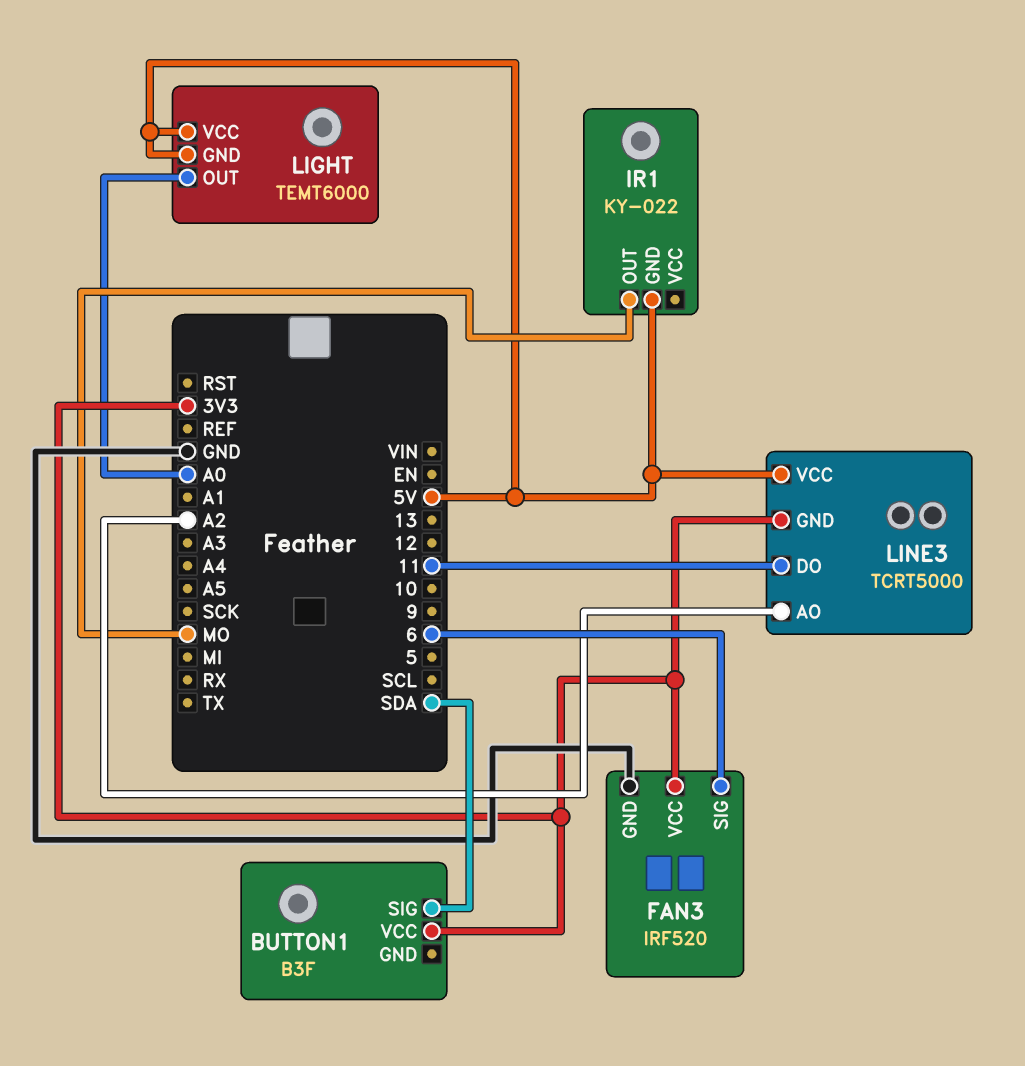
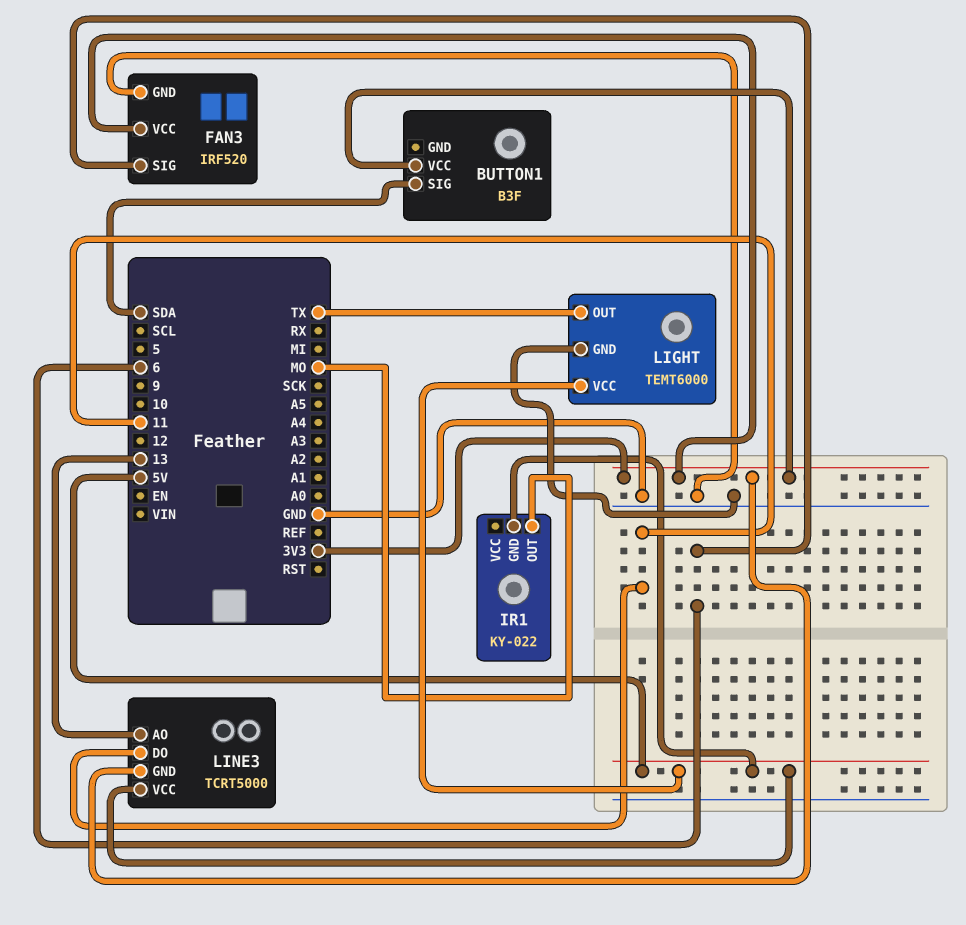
LIGHT pin GND: 5V -> GND
LIGHT pin OUT: A0 -> TX
LINE3 pin AO: A2 -> 13

